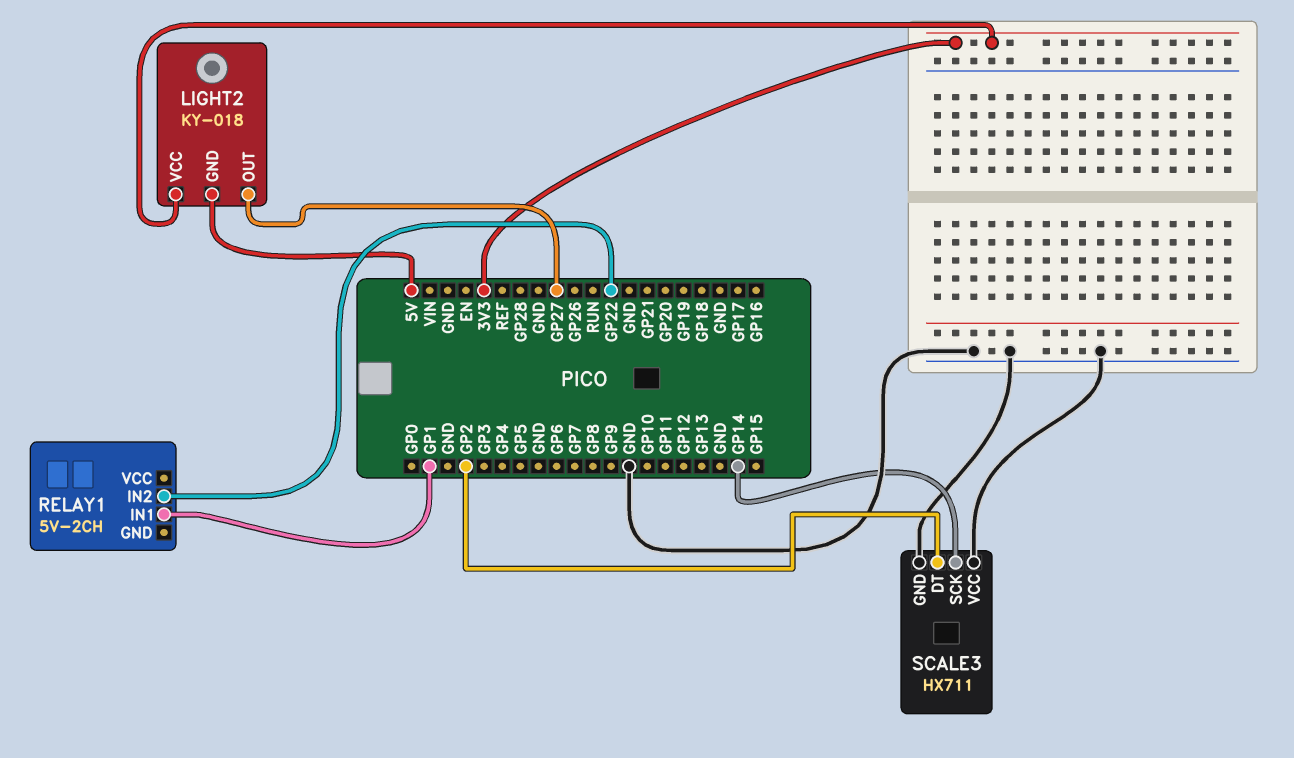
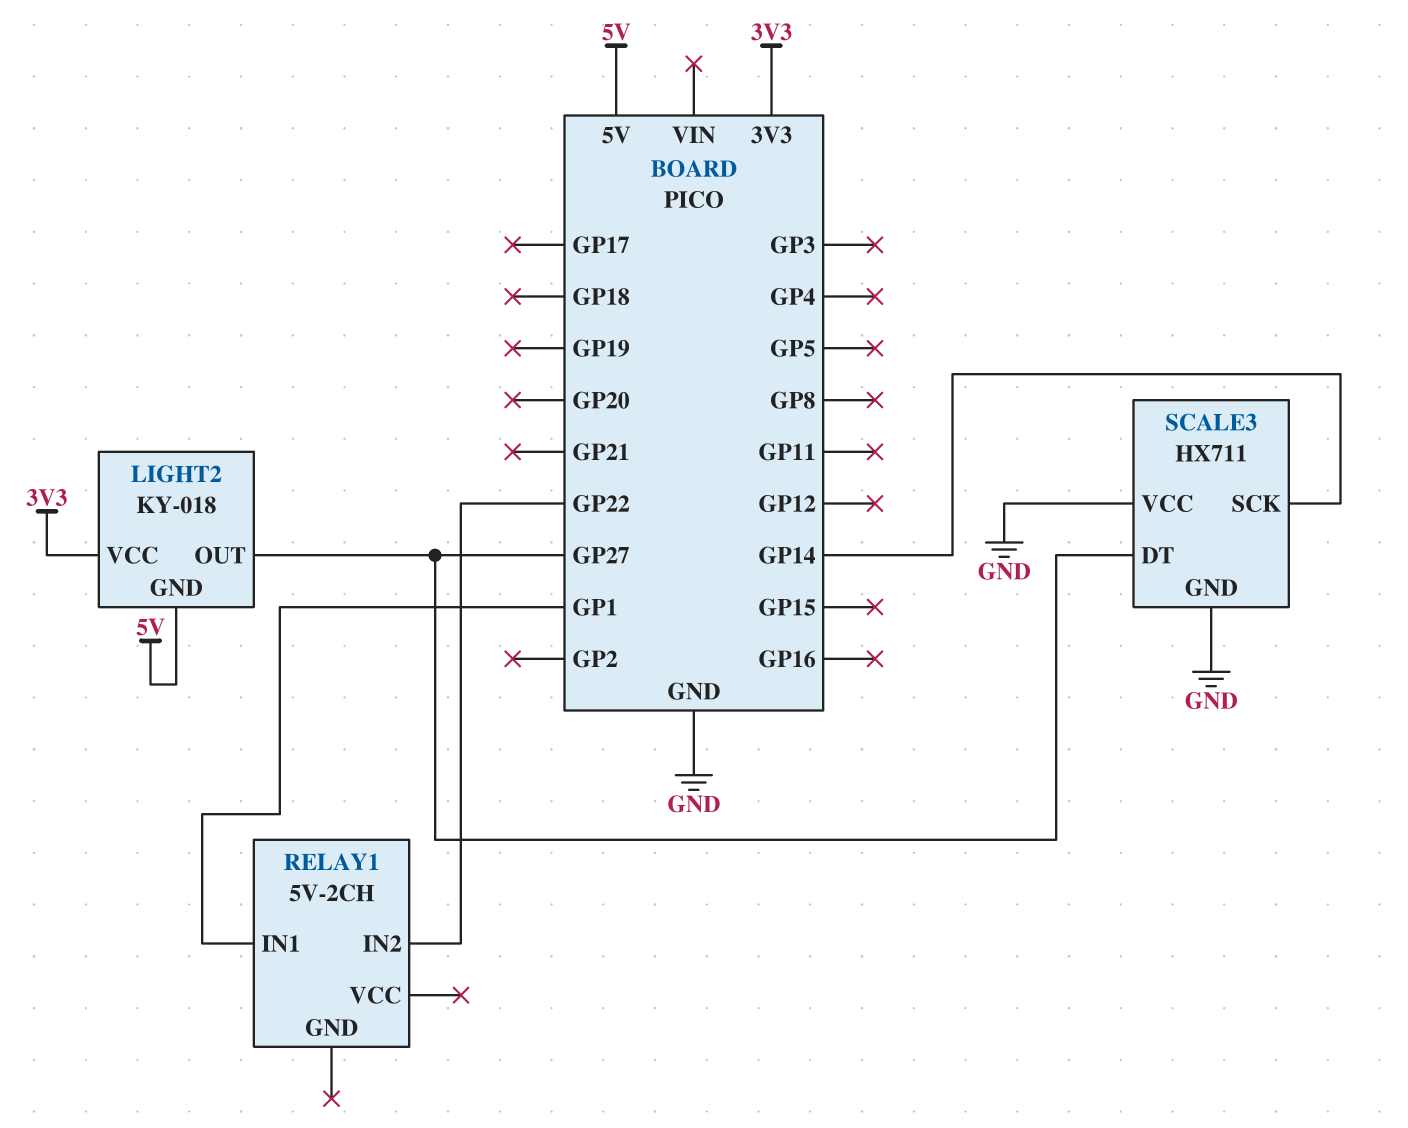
SCALE3 pin DT: GP2 -> GP27

